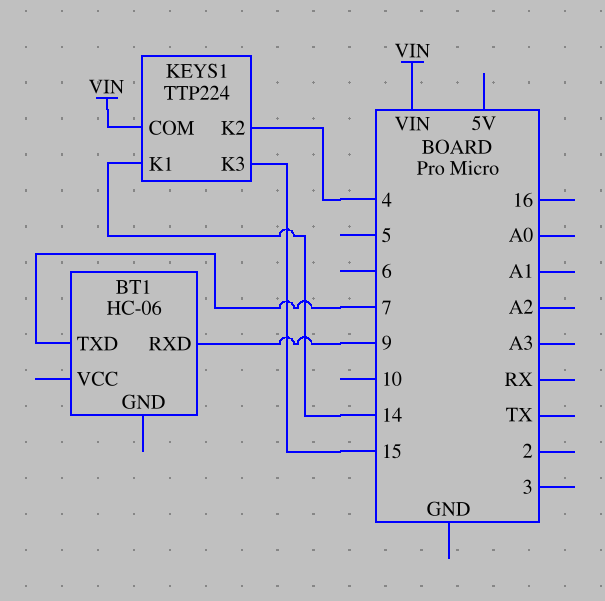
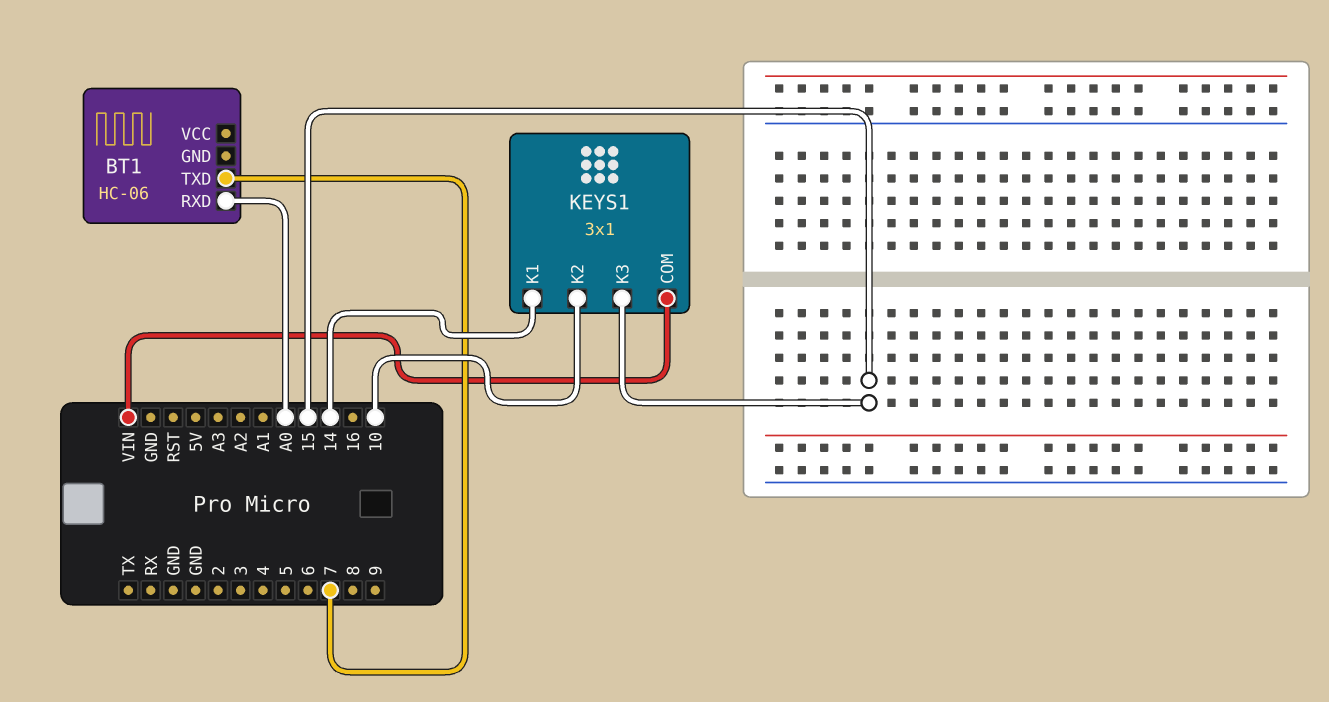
BT1 pin RXD: 9 -> A0
KEYS1: TTP224 -> 3x1
KEYS1 pin K2: 4 -> 10

